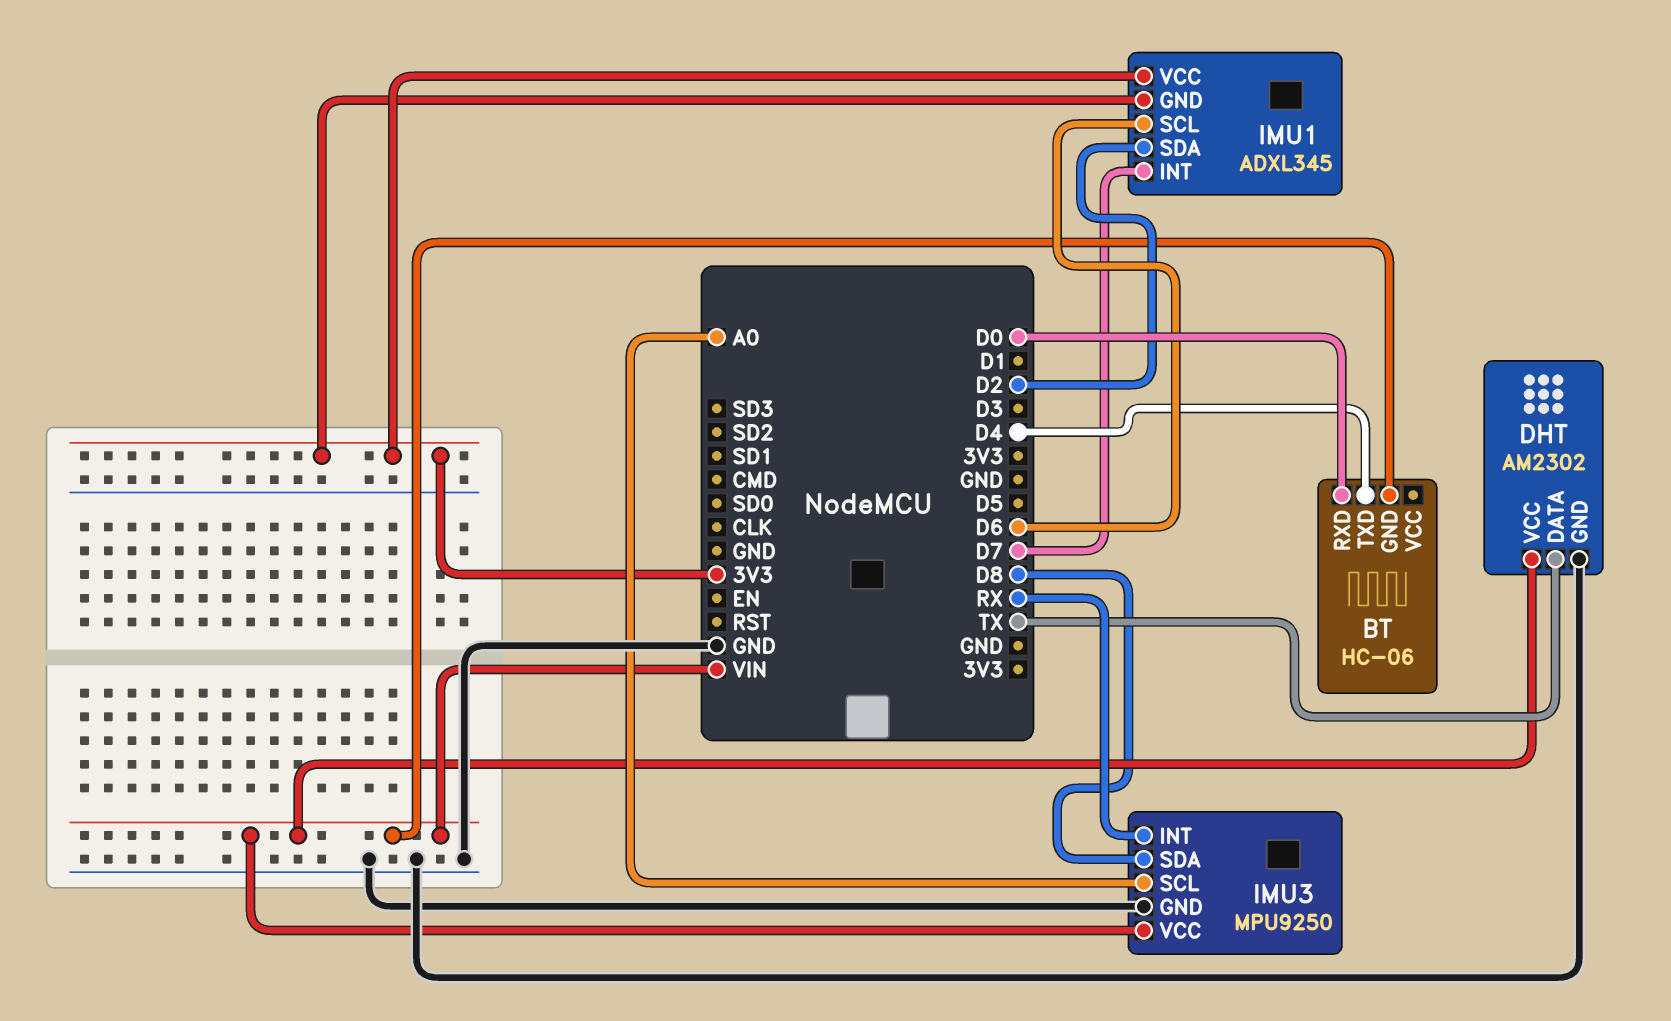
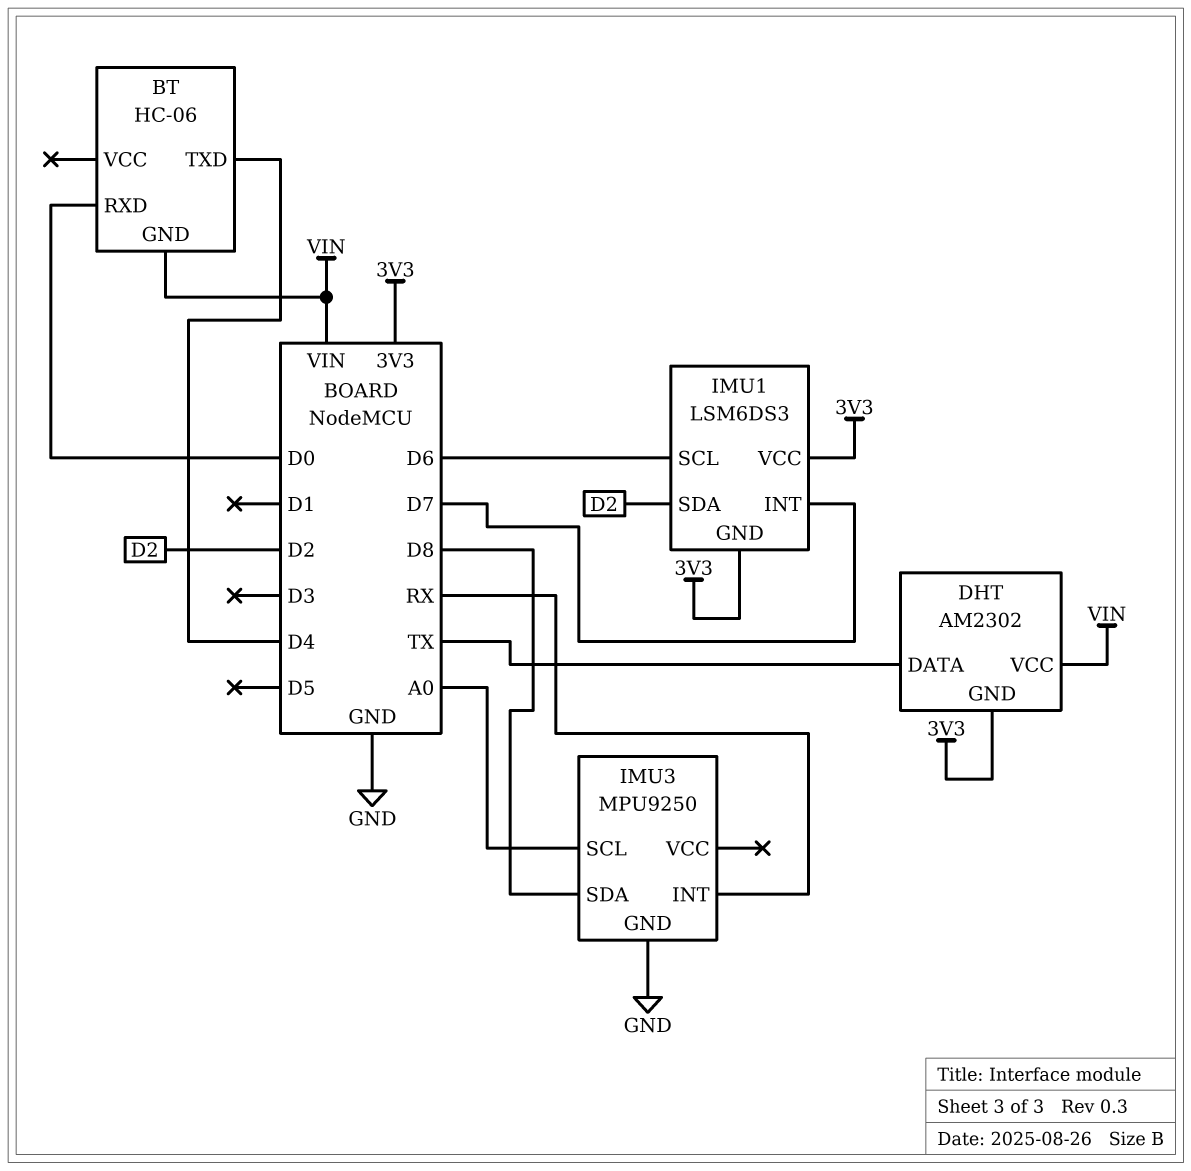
DHT pin GND: GND -> 3V3
IMU1: ADXL345 -> LSM6DS3
IMU3 pin VCC: VIN -> none

